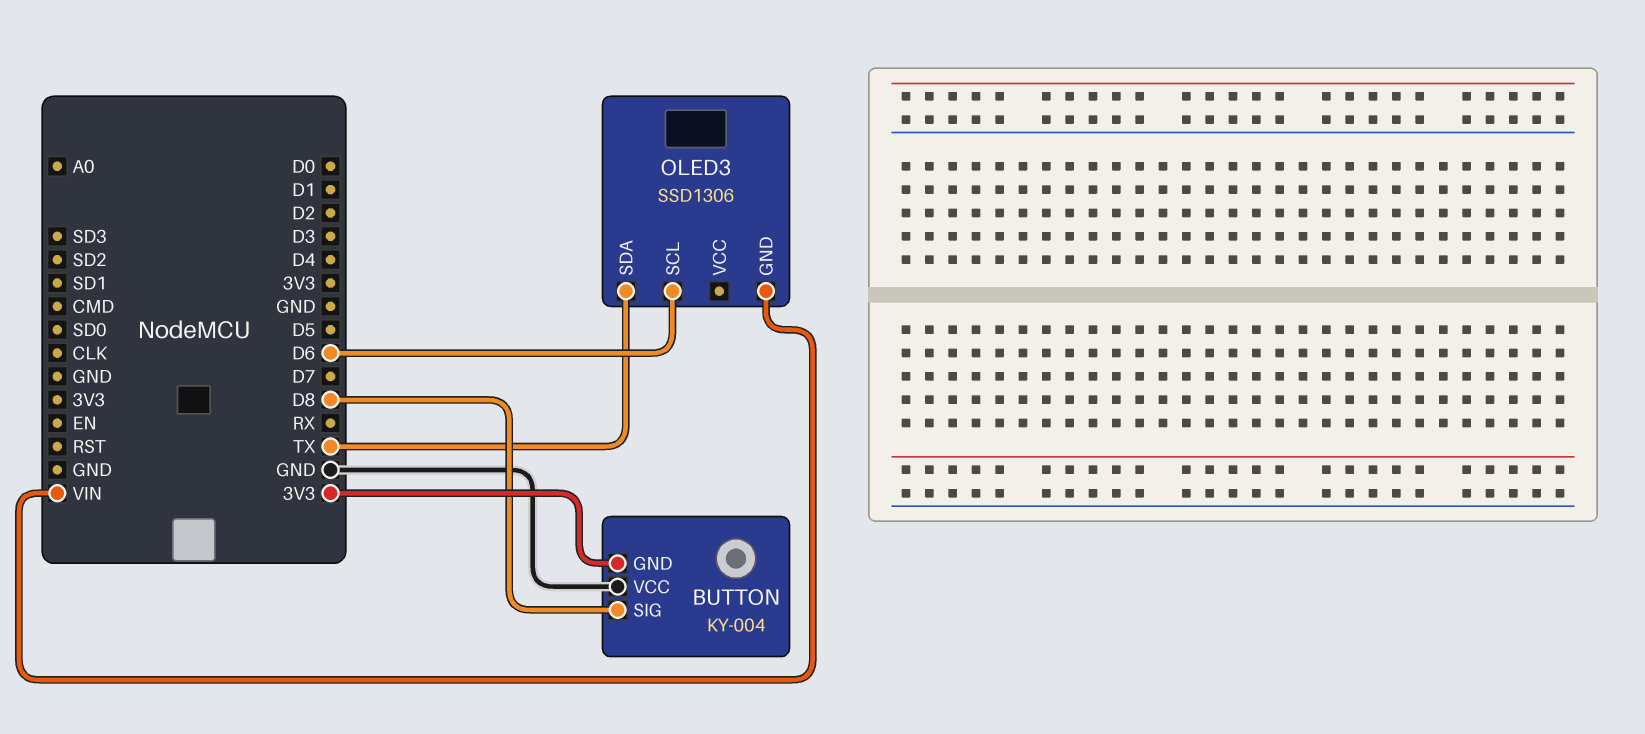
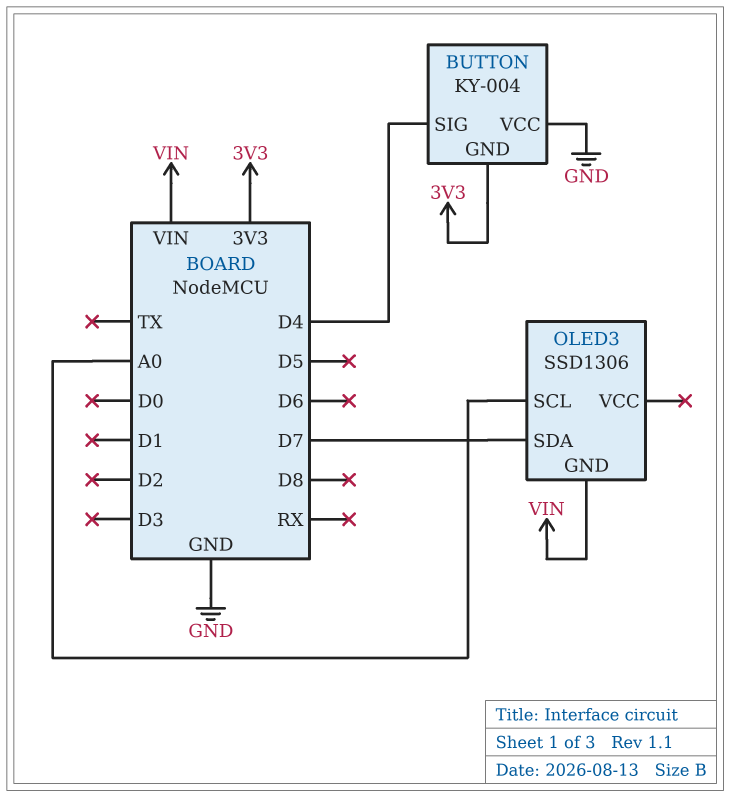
BUTTON pin SIG: D8 -> D4
OLED3 pin SCL: D6 -> A0
OLED3 pin SDA: TX -> D7

